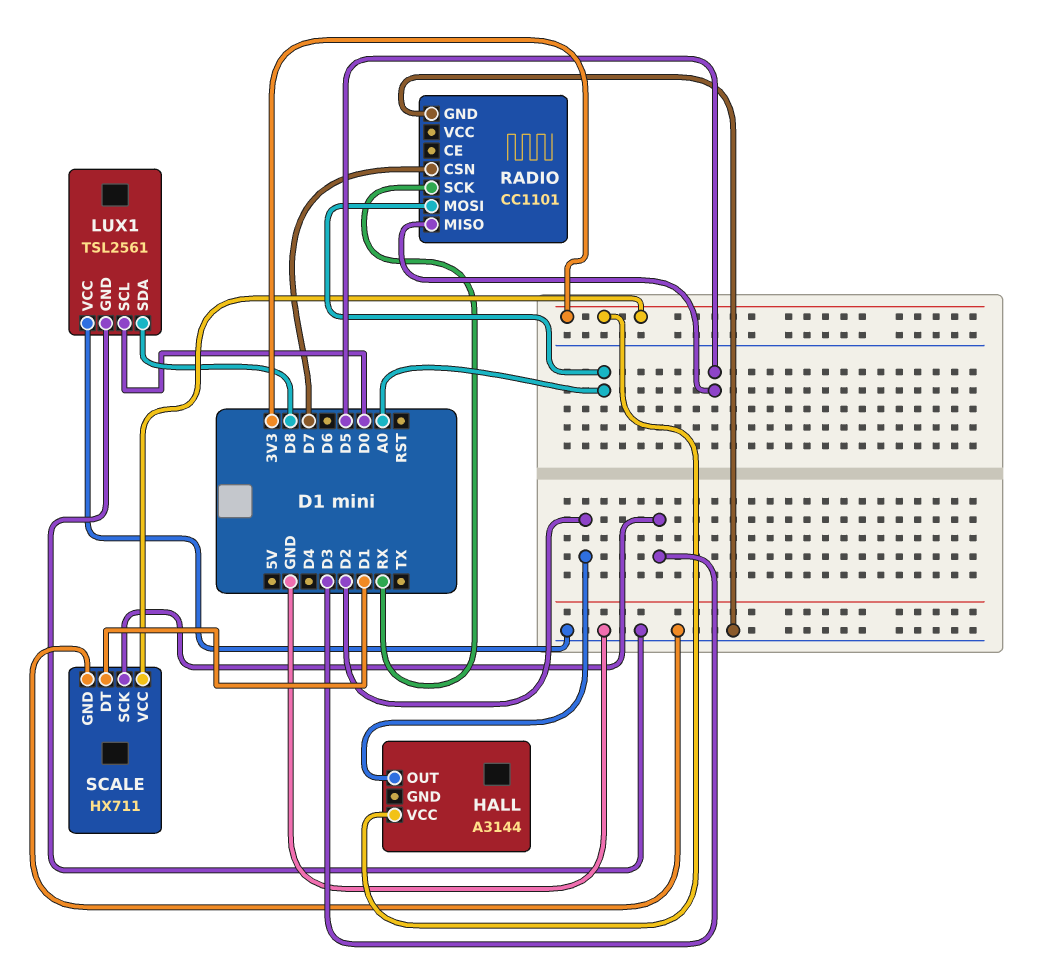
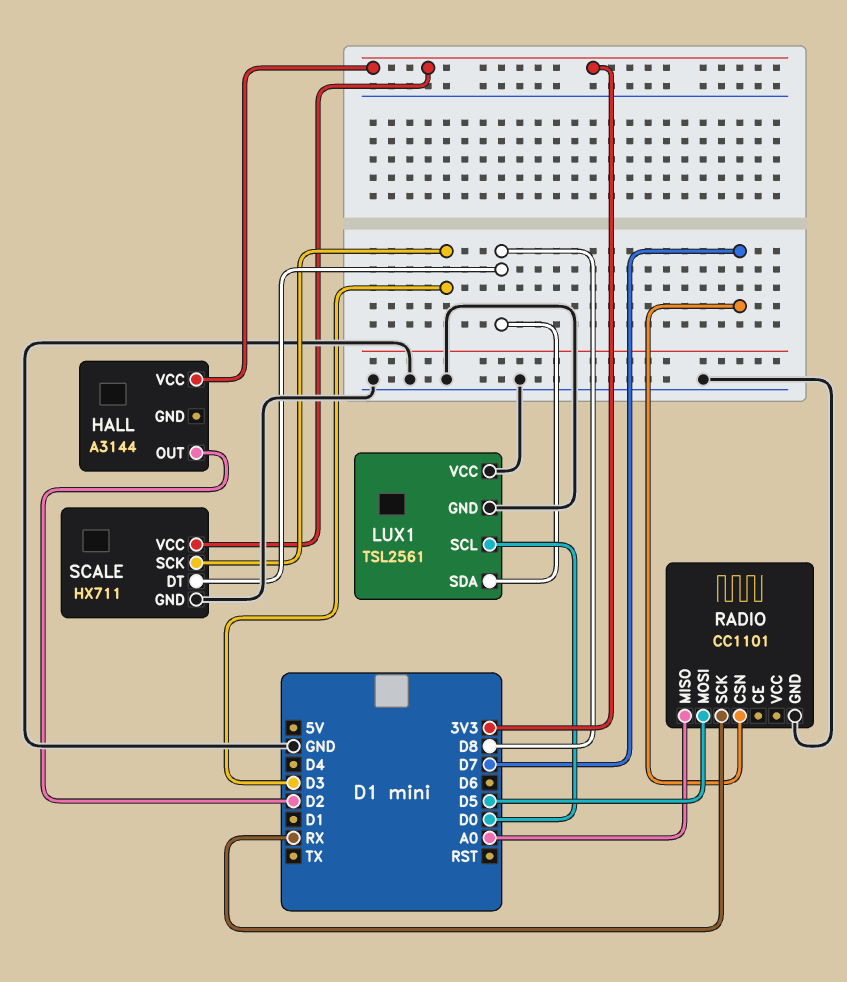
RADIO pin MISO: D5 -> A0
RADIO pin MOSI: A0 -> D5
SCALE pin DT: D1 -> D8

